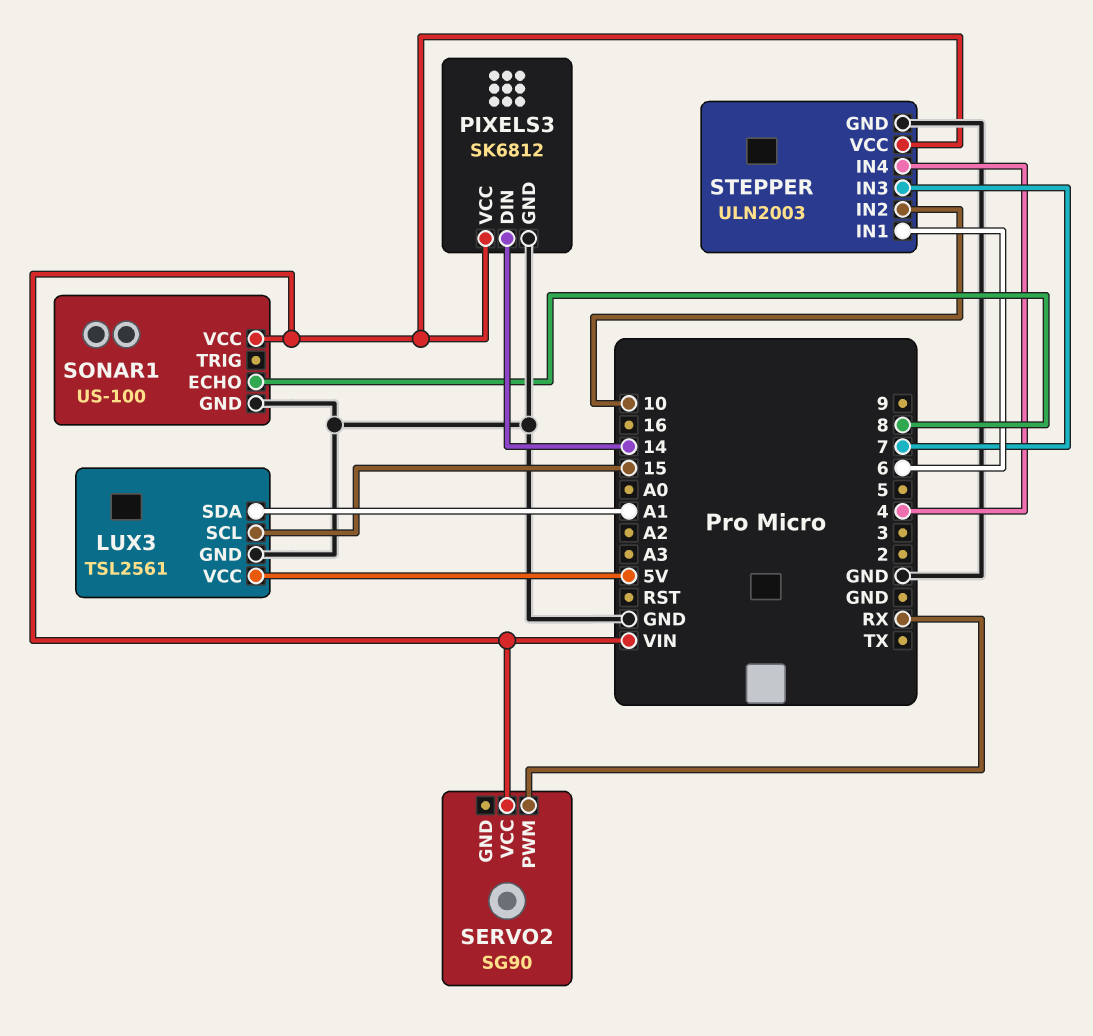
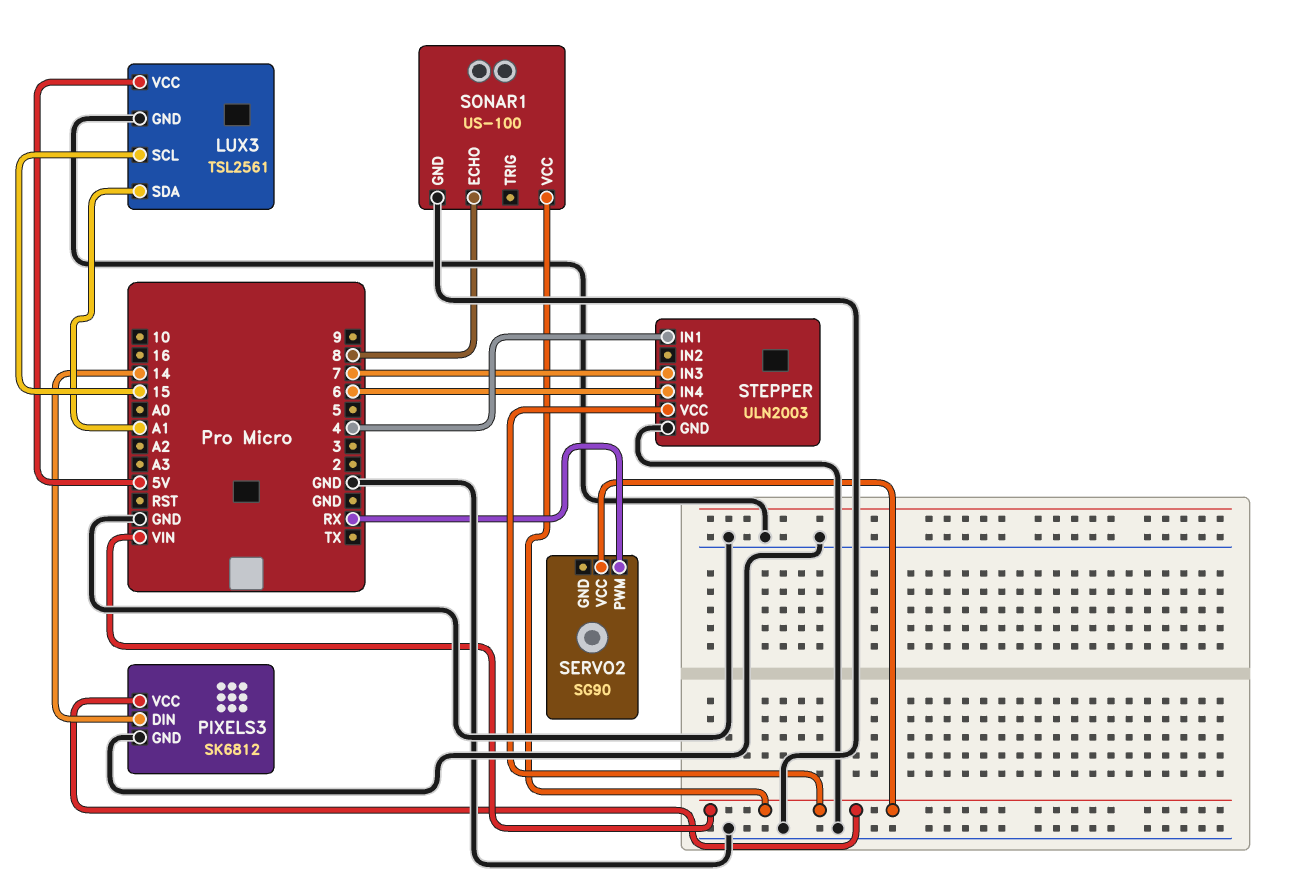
STEPPER pin IN1: 6 -> 4
STEPPER pin IN2: 10 -> none
STEPPER pin IN4: 4 -> 6

